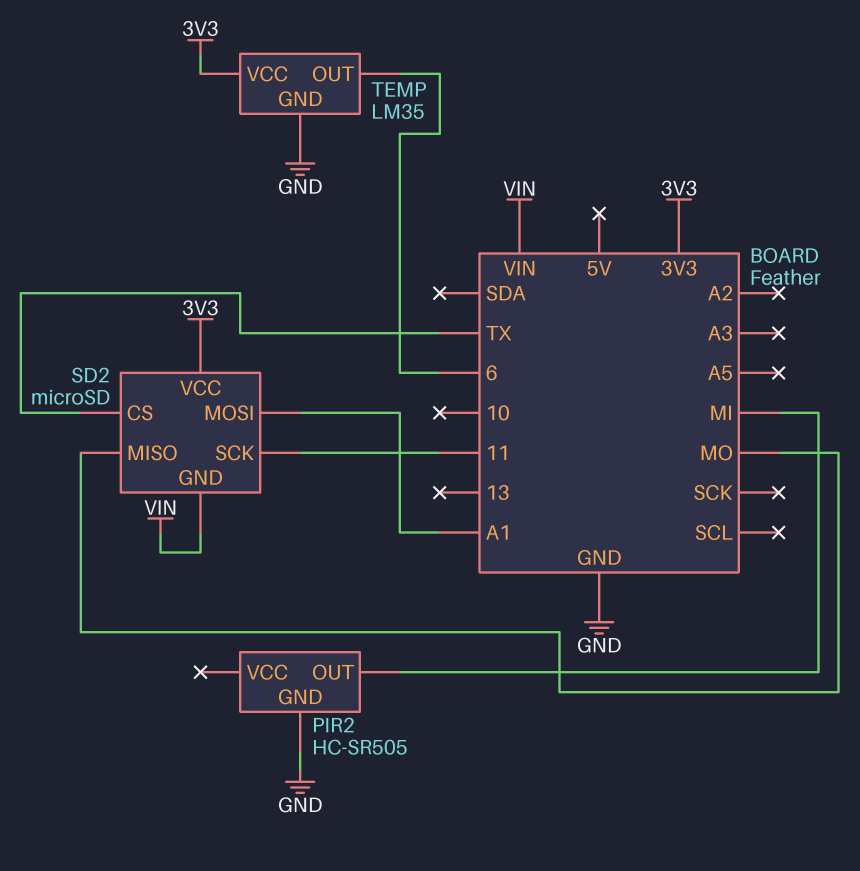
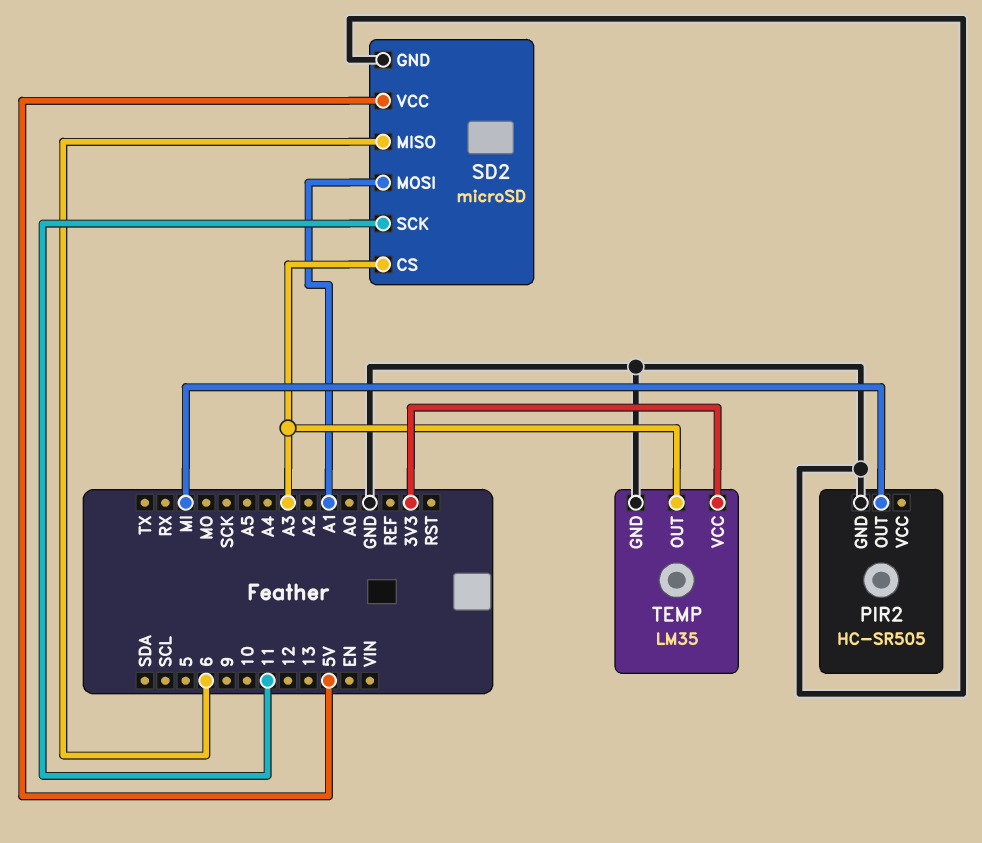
SD2 pin CS: TX -> A3
SD2 pin GND: VIN -> GND
SD2 pin MISO: MO -> 6
SD2 pin VCC: 3V3 -> 5V
TEMP pin OUT: 6 -> A3

